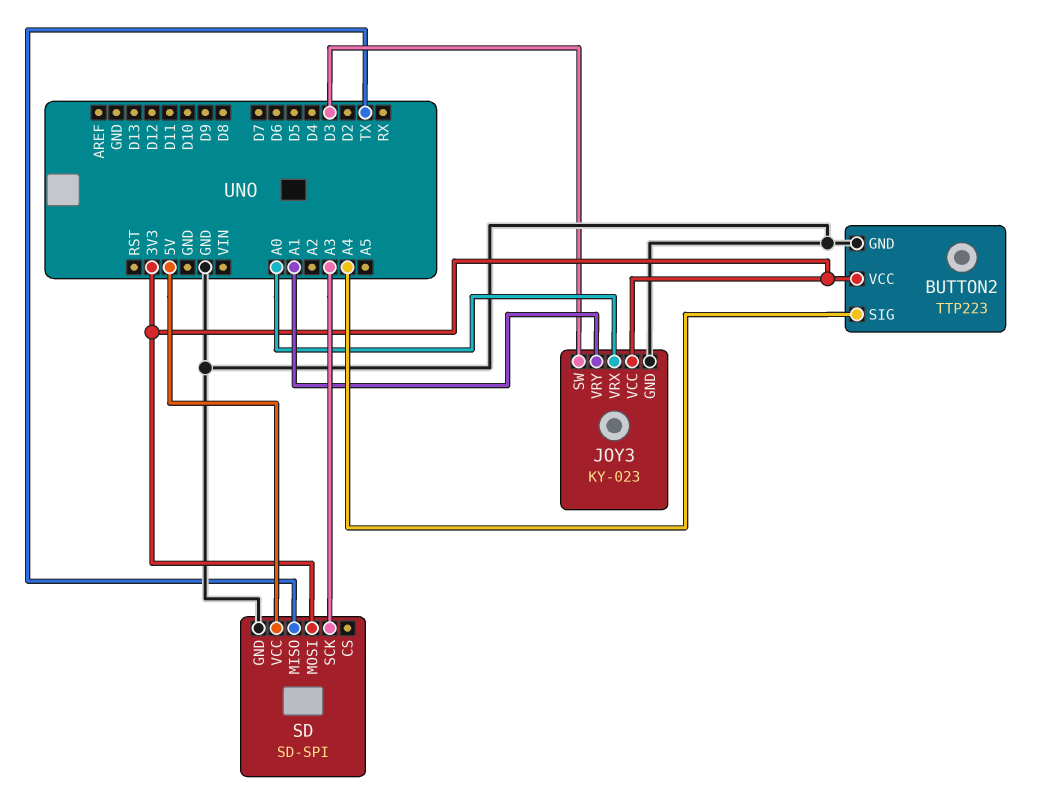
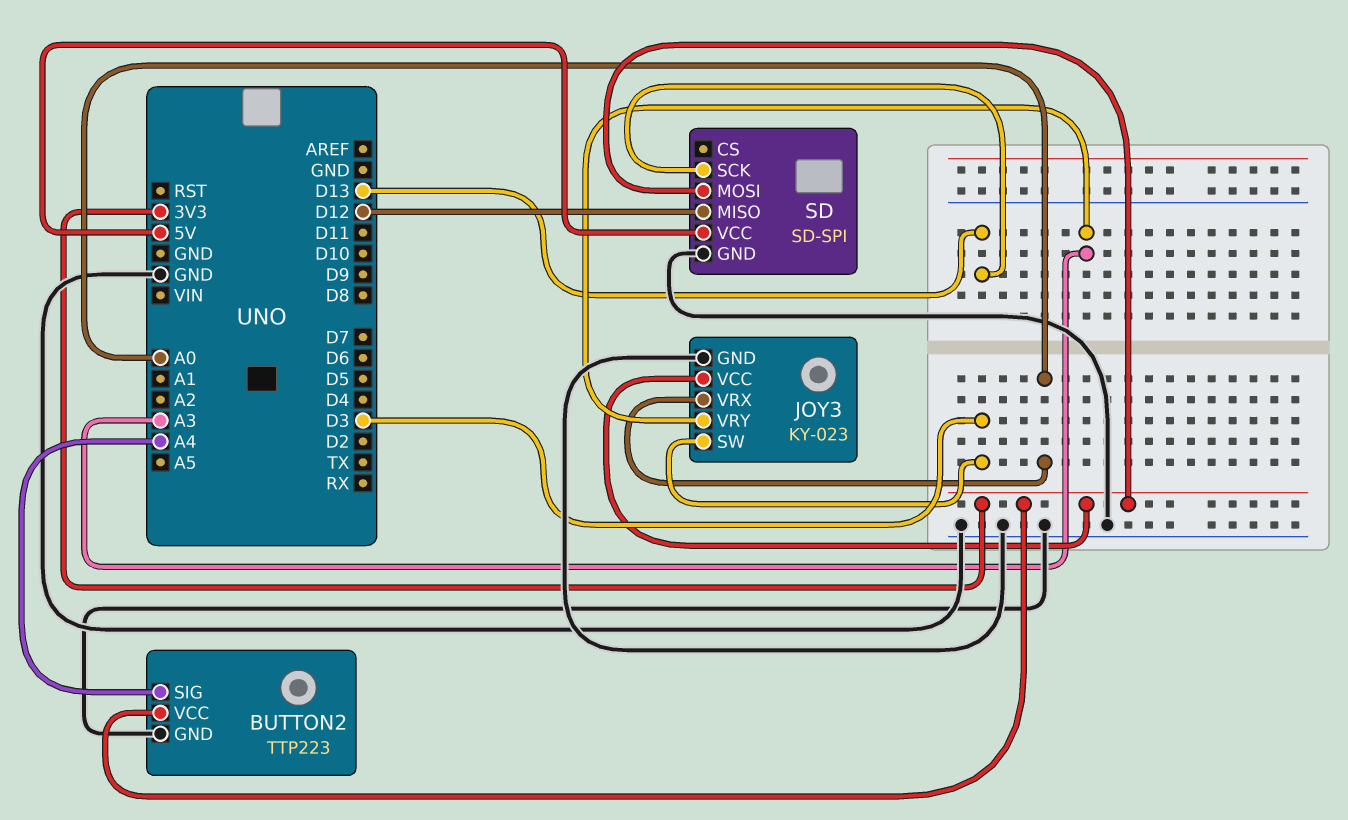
JOY3 pin VRY: A1 -> A3
SD pin MISO: TX -> D12
SD pin SCK: A3 -> D13

